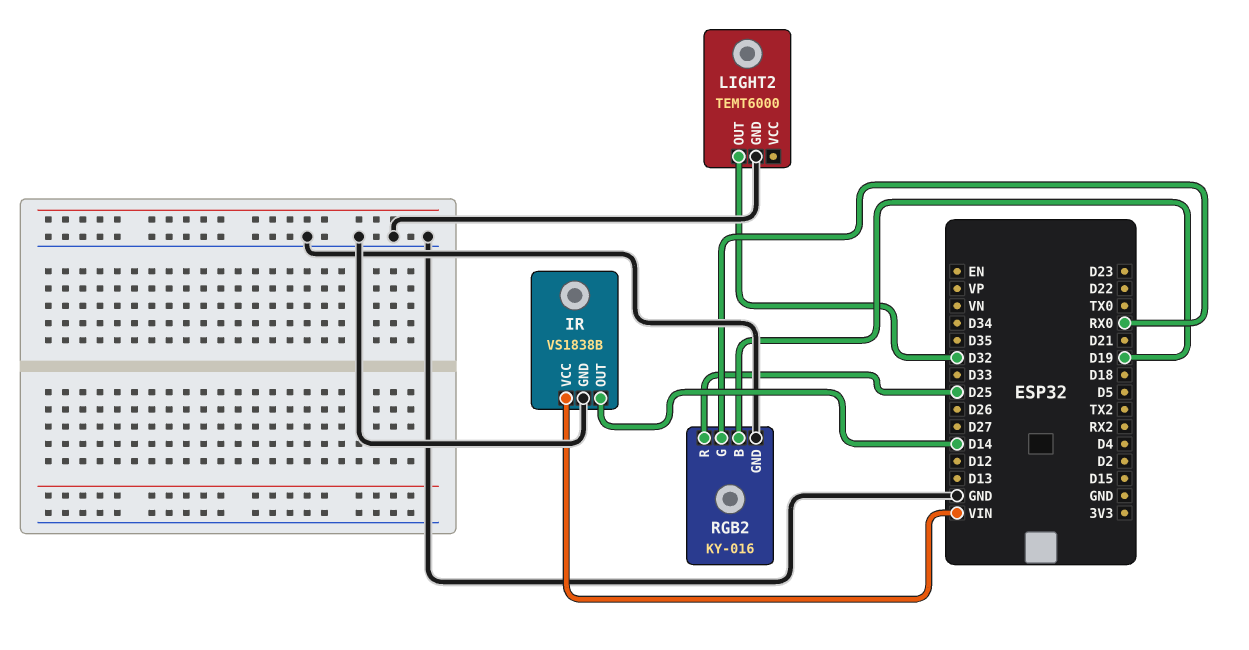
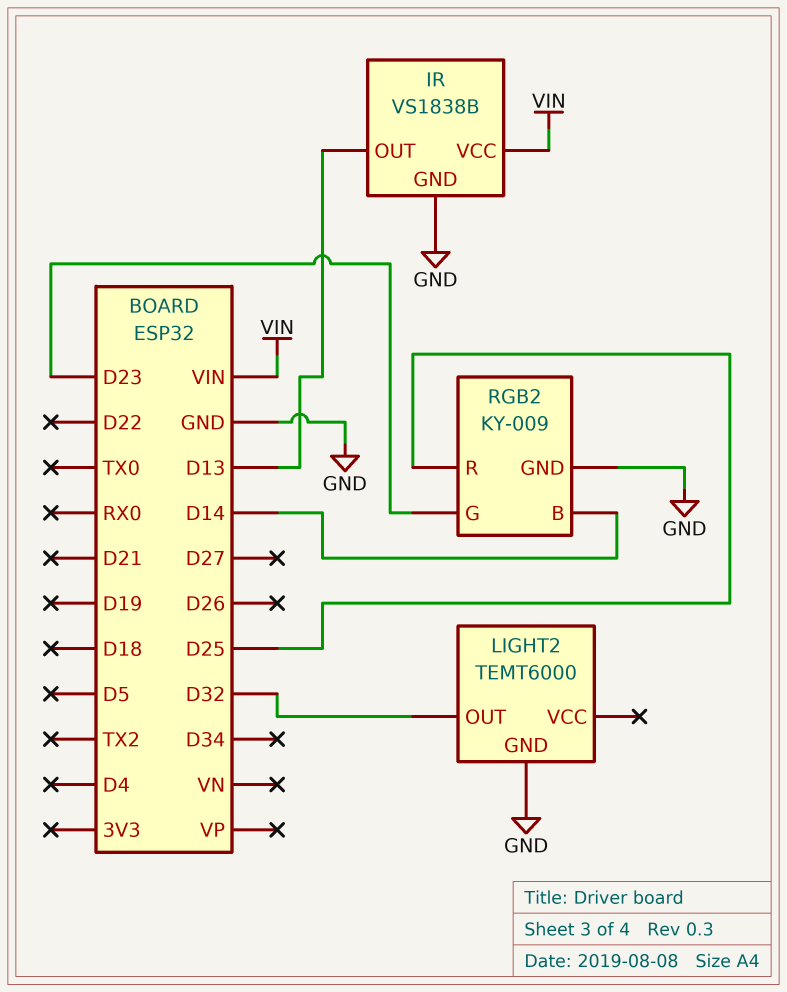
IR pin OUT: D14 -> D13
RGB2: KY-016 -> KY-009
RGB2 pin B: D19 -> D14
RGB2 pin G: RX0 -> D23

